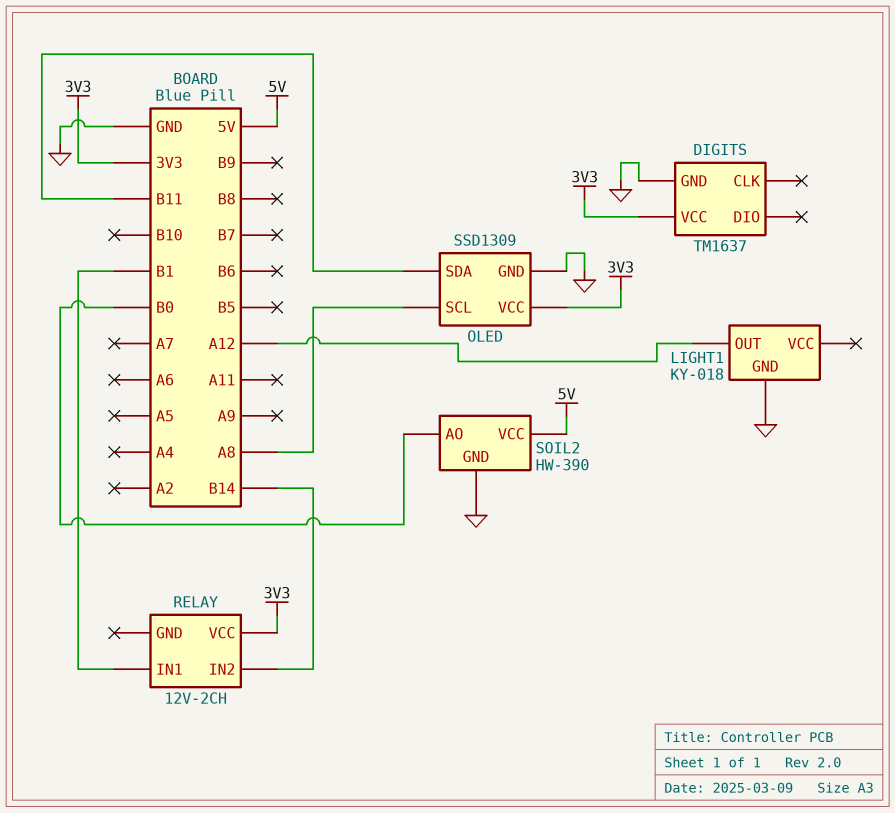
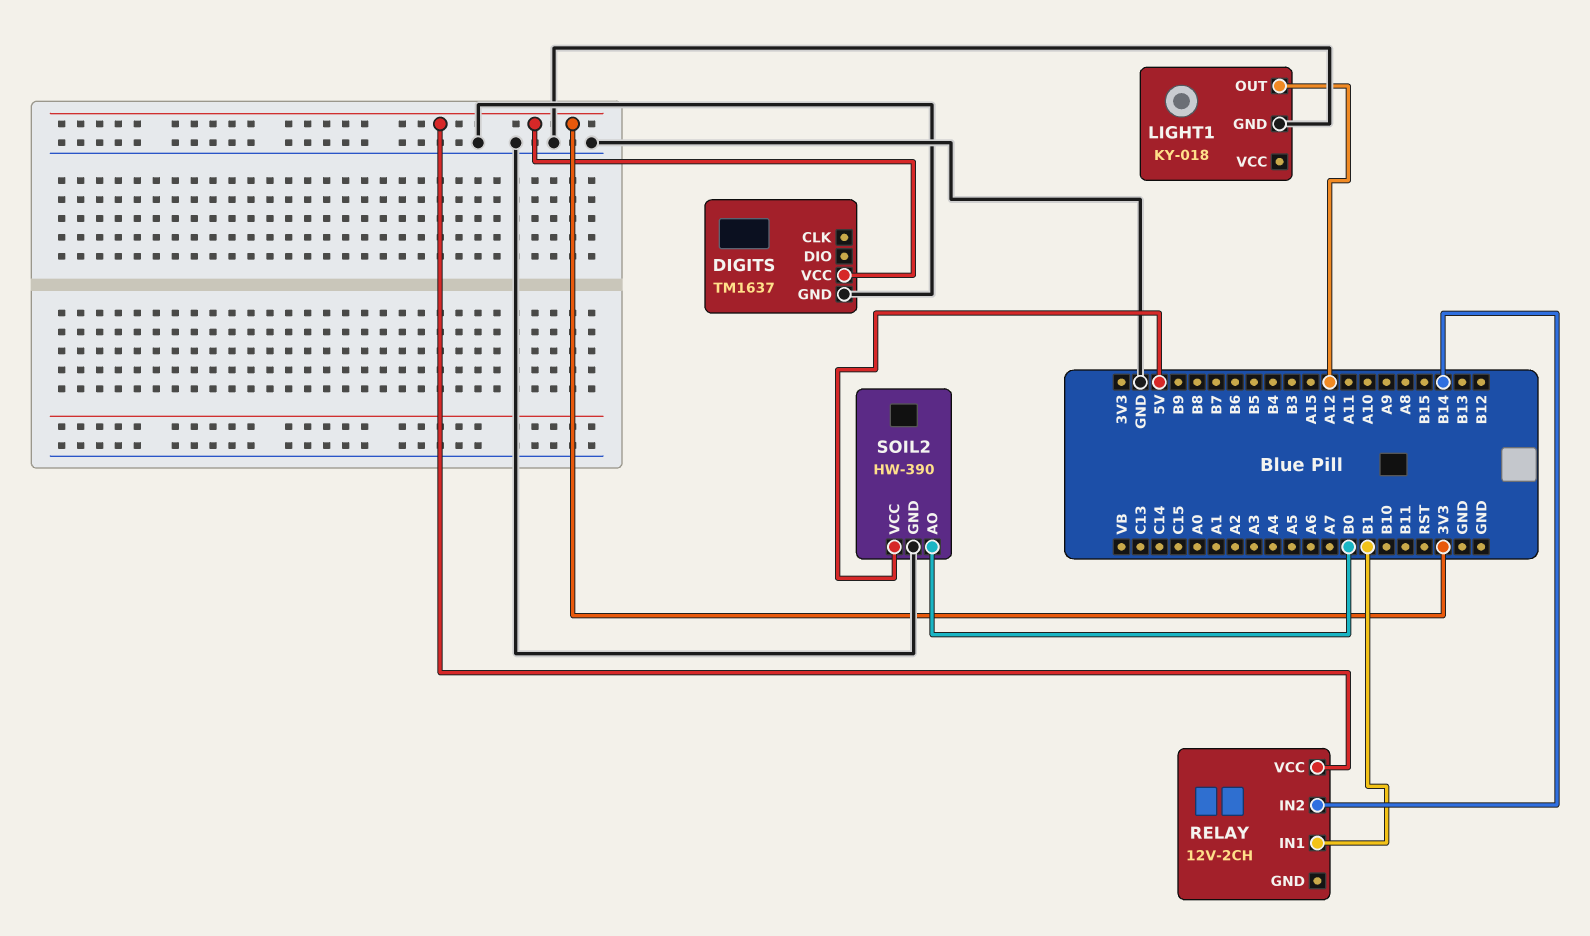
OLED: SSD1309 -> none
OLED pin GND: GND -> none
OLED pin SCL: A8 -> none
OLED pin SDA: B11 -> none
OLED pin VCC: 3V3 -> none

